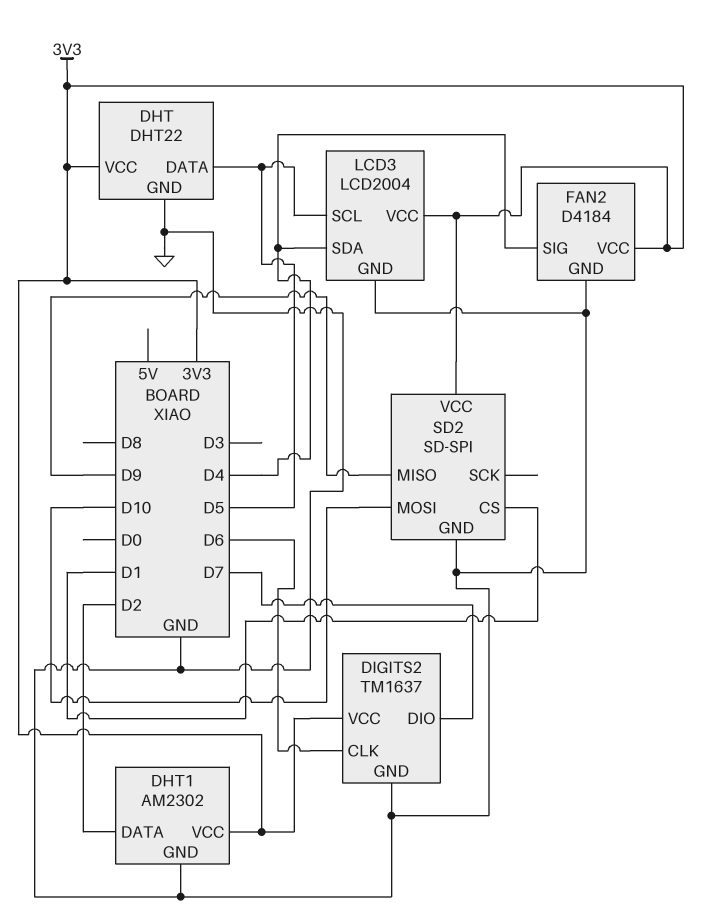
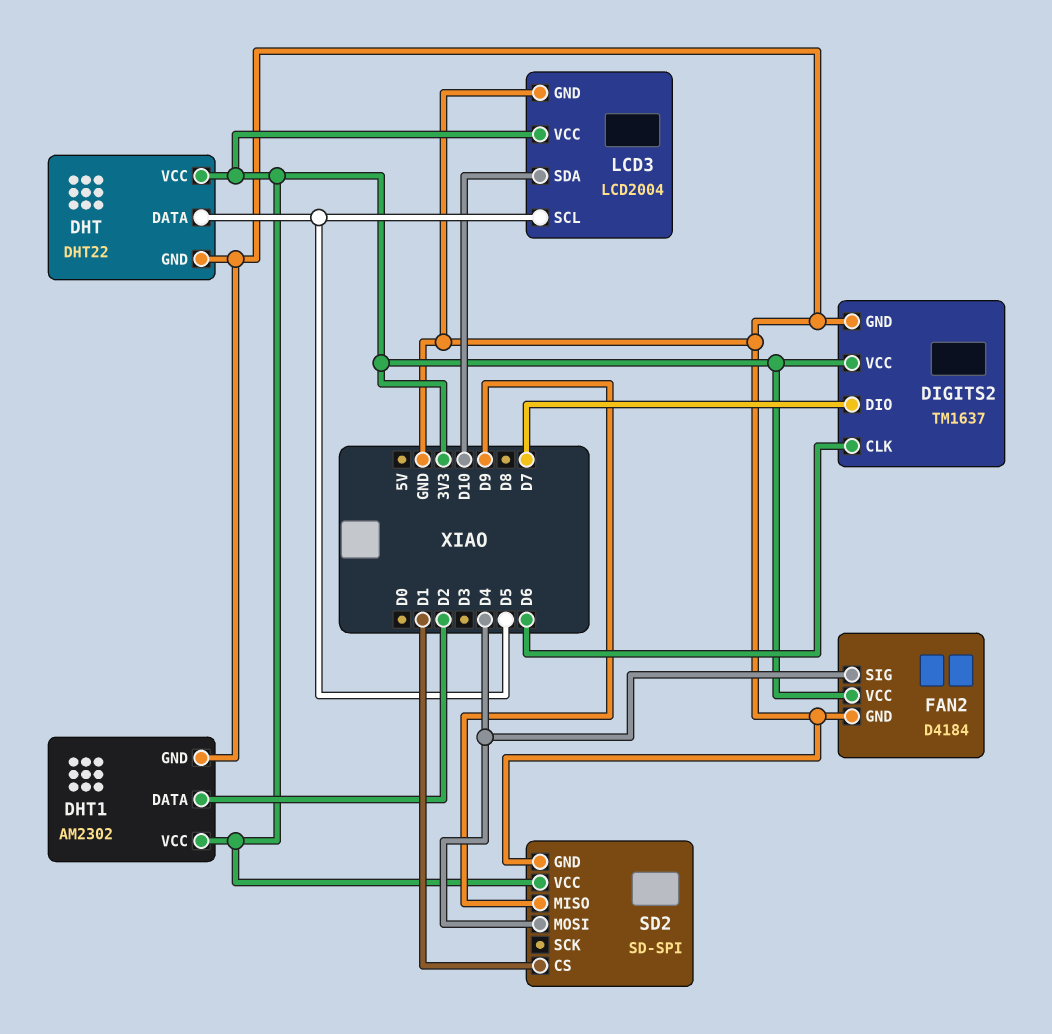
LCD3 pin SDA: D4 -> D10
SD2 pin MOSI: D10 -> D4

